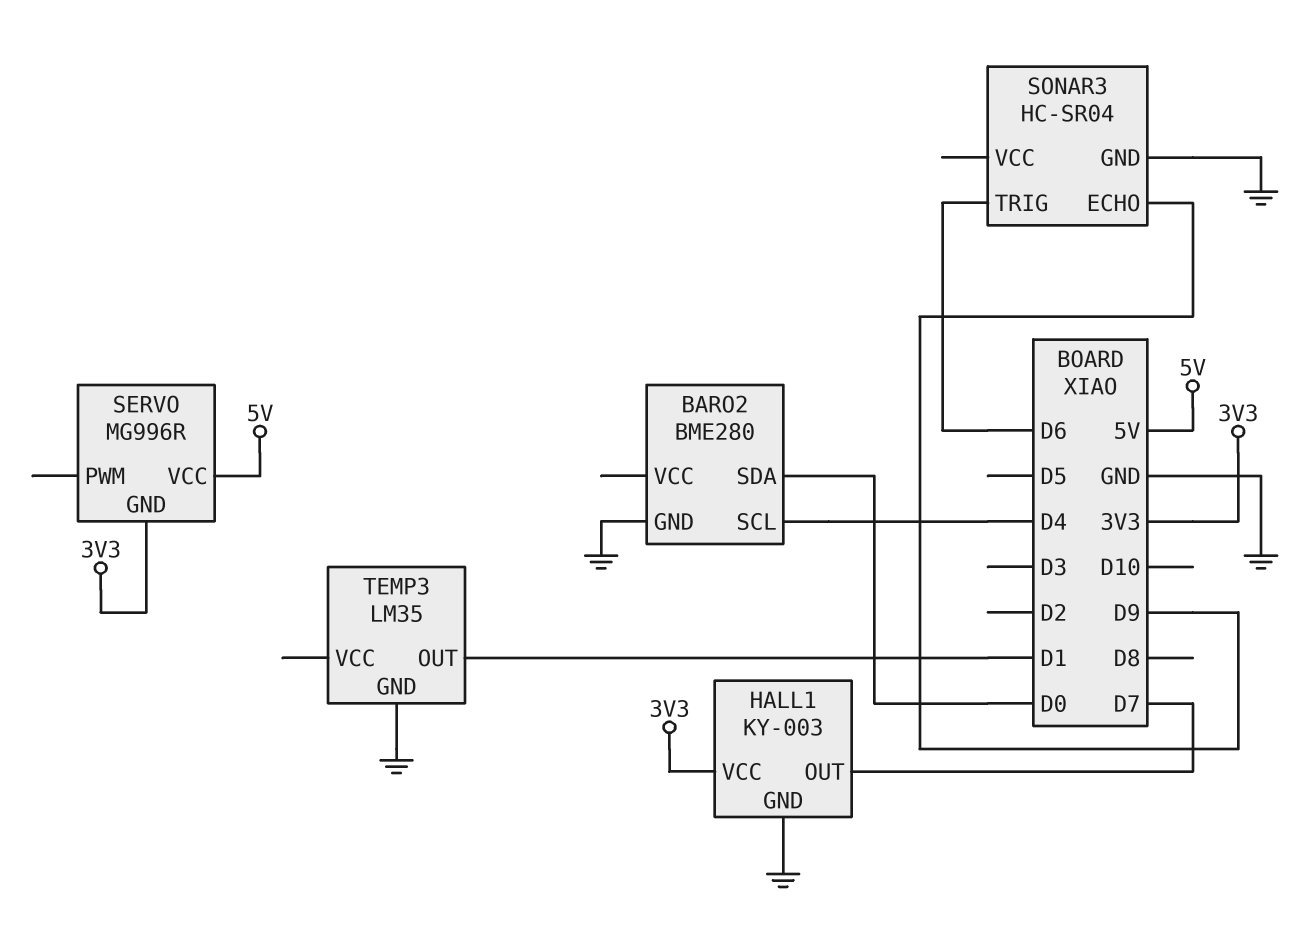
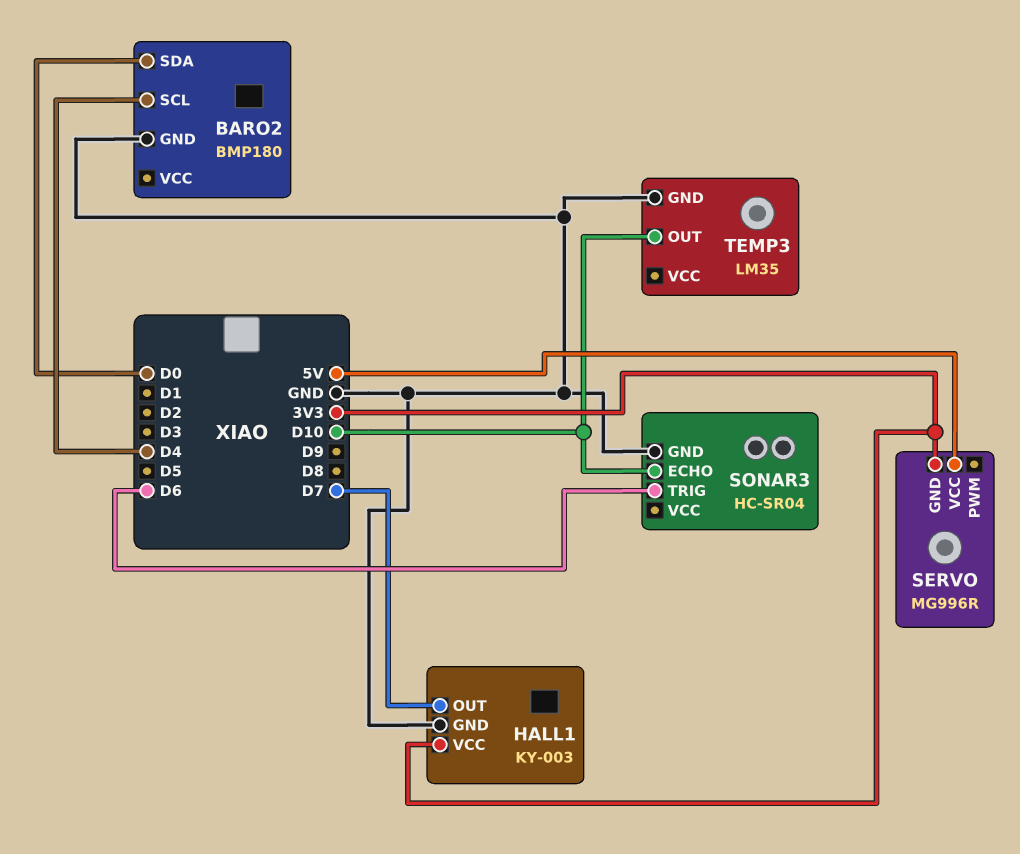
BARO2: BME280 -> BMP180
SONAR3 pin ECHO: D9 -> D10
TEMP3 pin OUT: D1 -> D10

